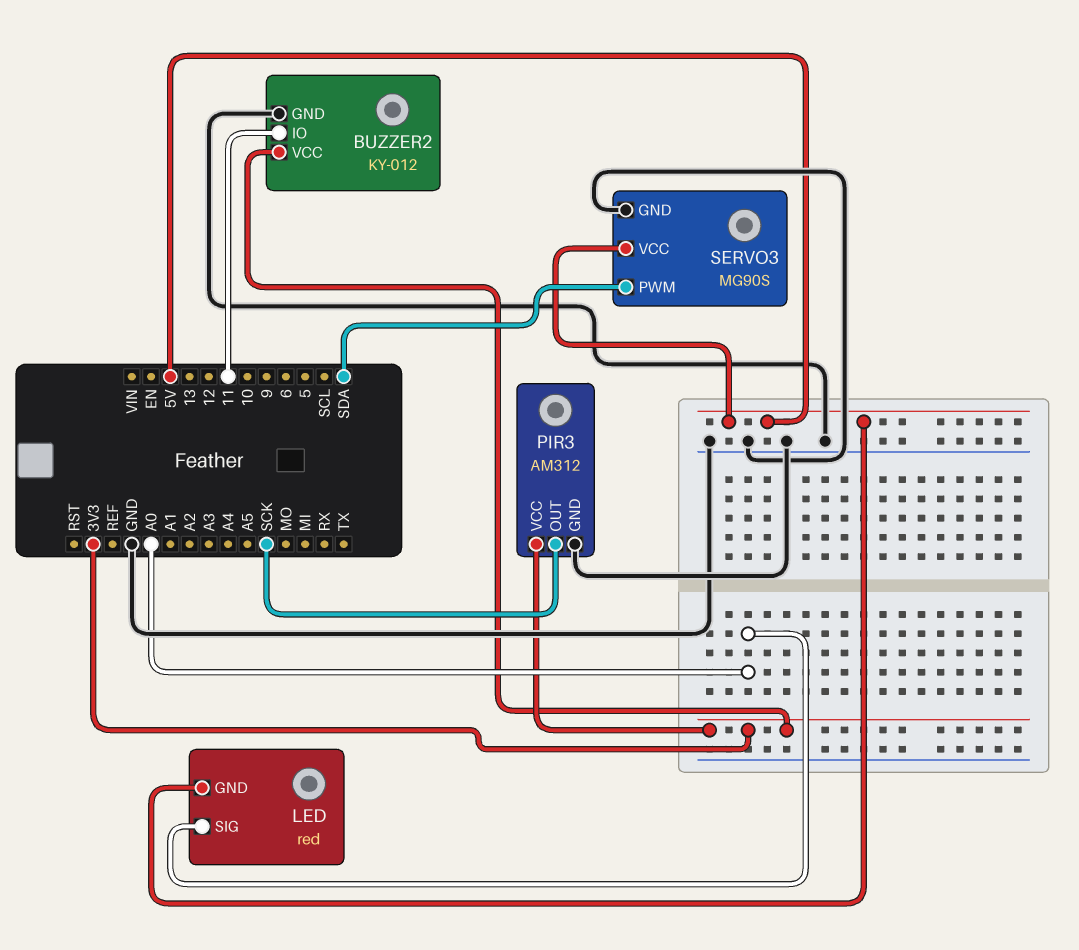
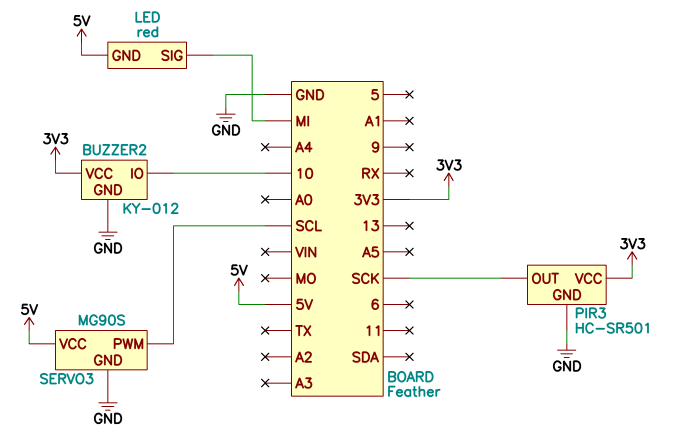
BUZZER2 pin IO: 11 -> 10
LED pin SIG: A0 -> MI
PIR3: AM312 -> HC-SR501
SERVO3 pin PWM: SDA -> SCL

